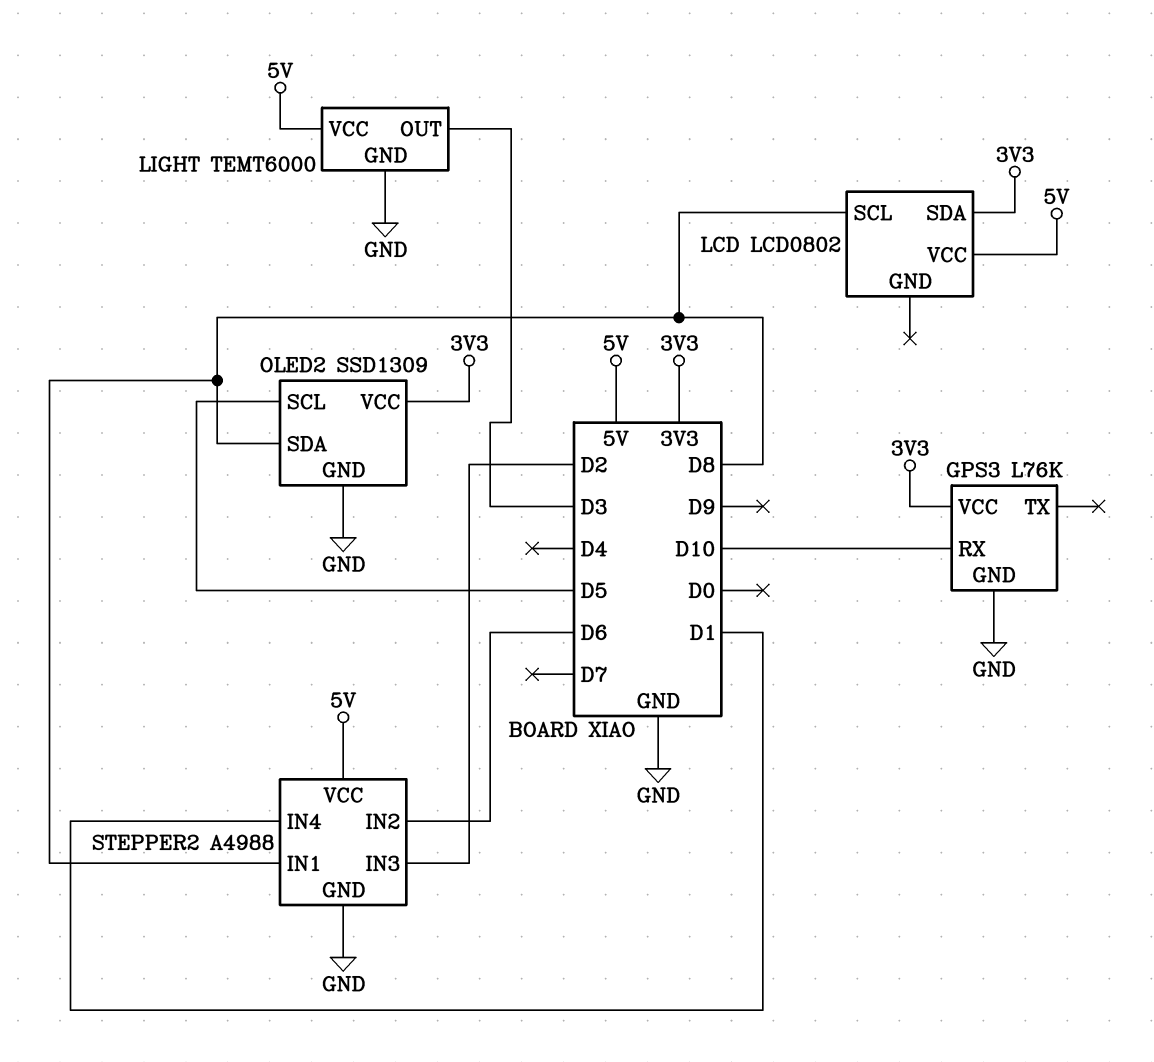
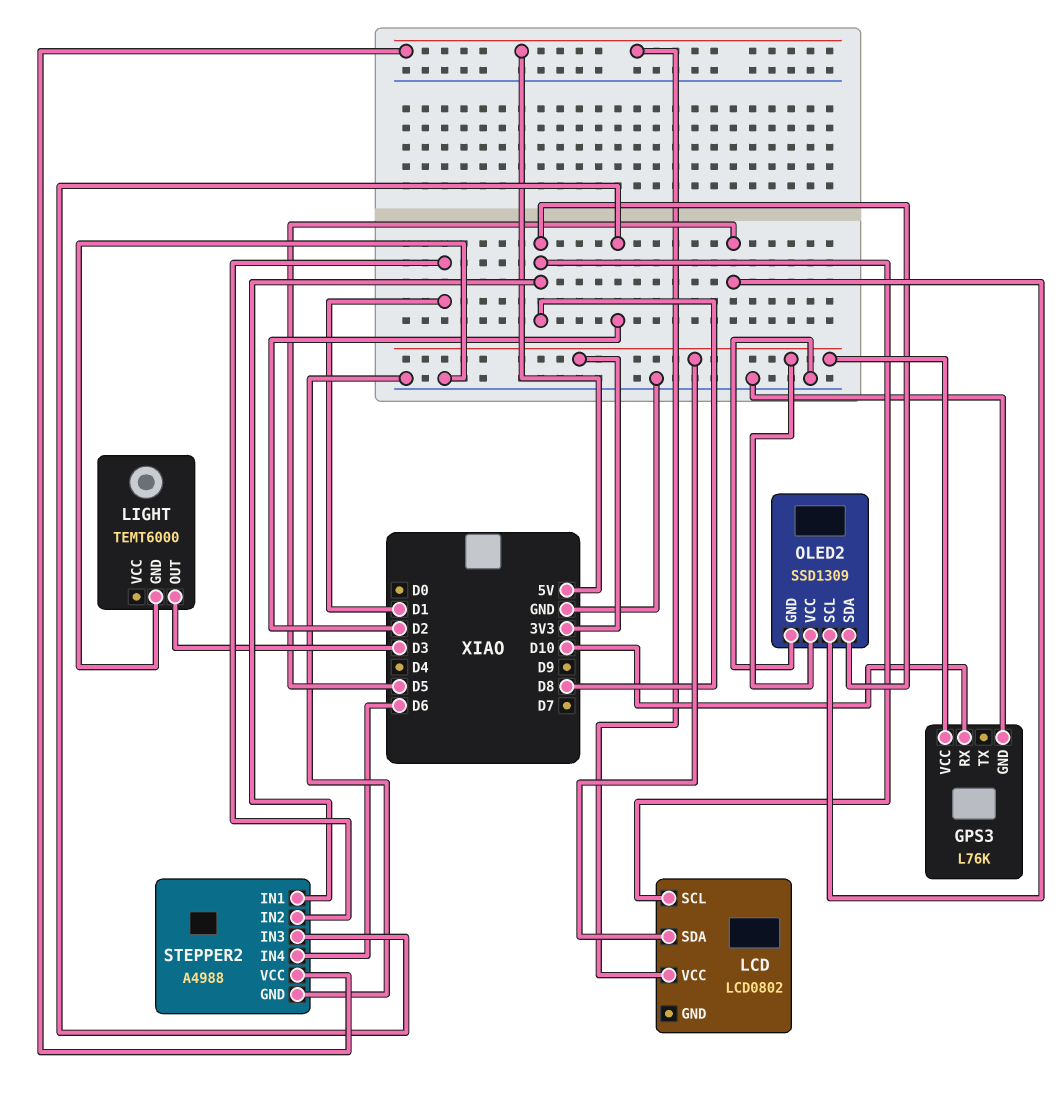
LIGHT pin VCC: 5V -> none
STEPPER2 pin IN2: D6 -> D1
STEPPER2 pin IN4: D1 -> D6

